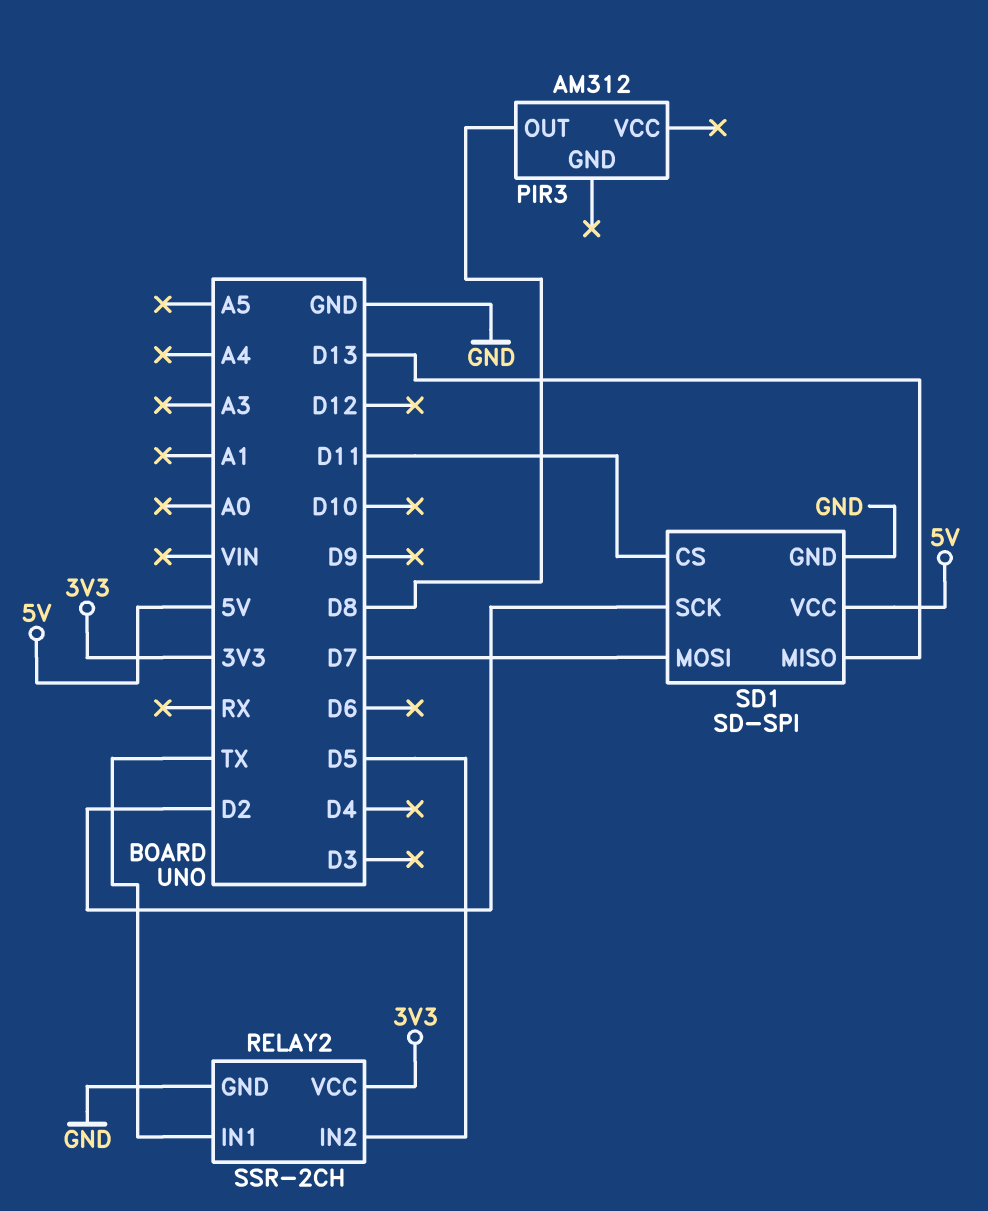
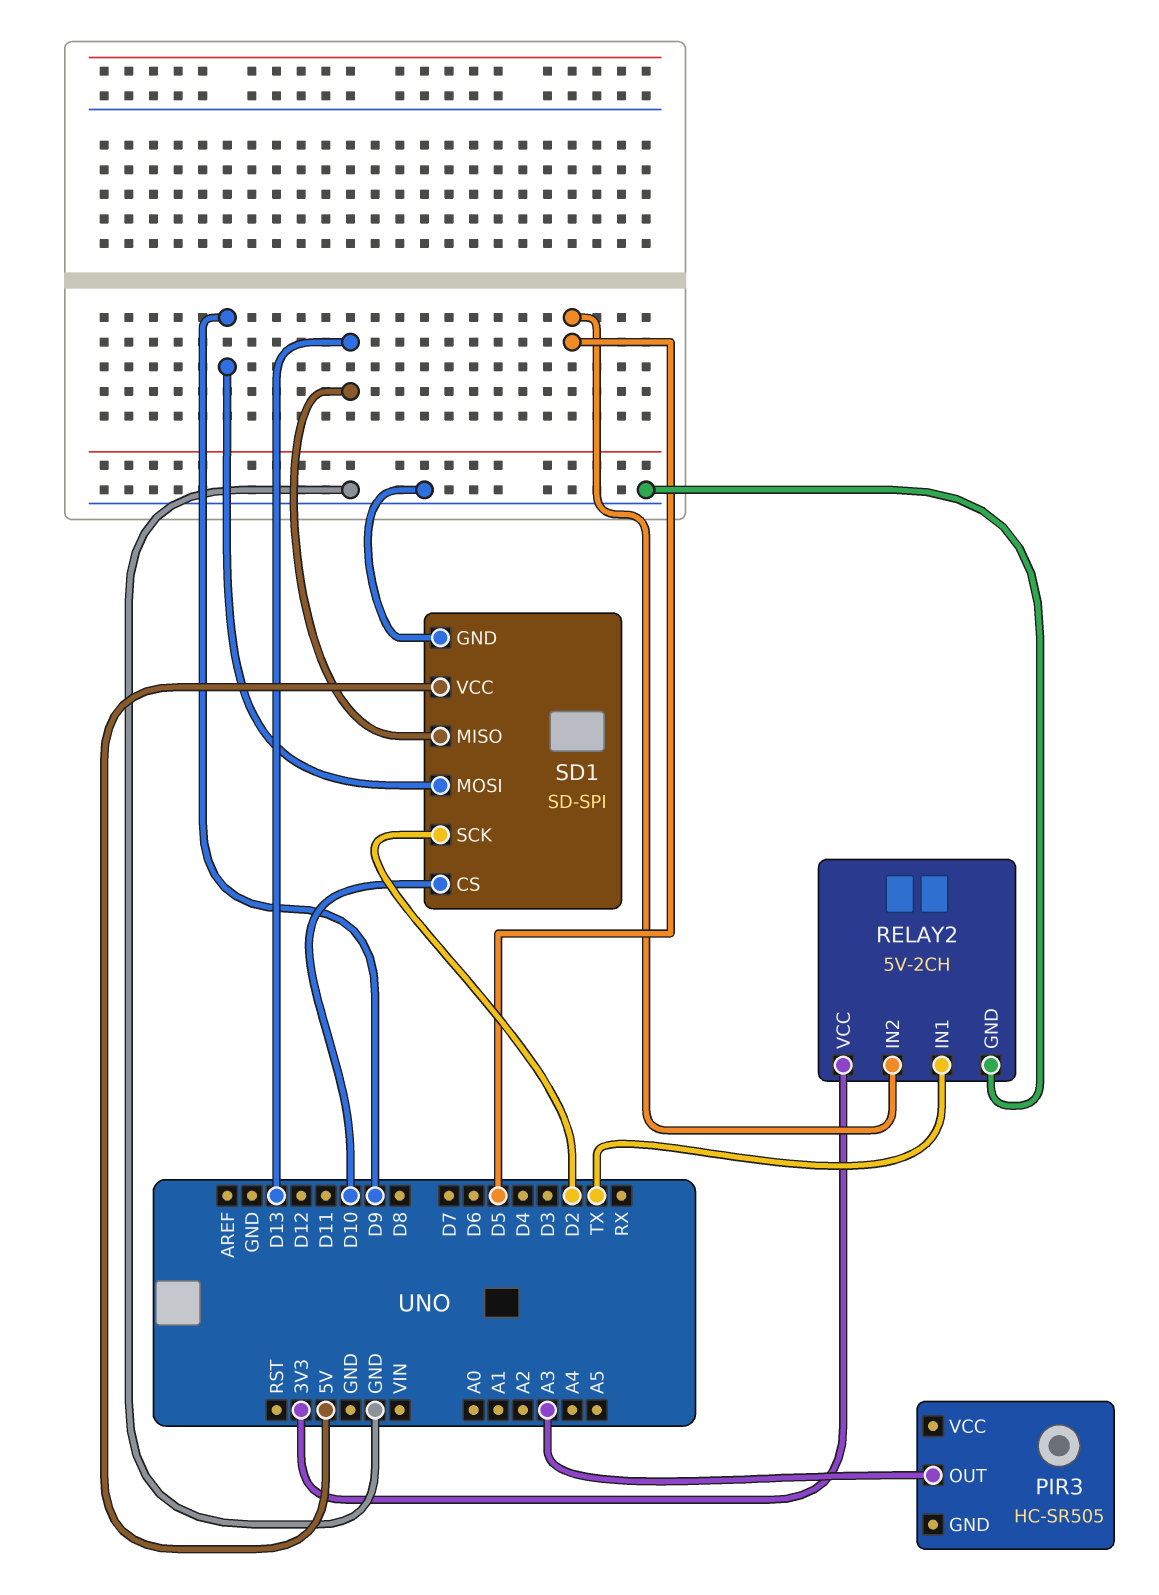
PIR3: AM312 -> HC-SR505
PIR3 pin OUT: D8 -> A3
RELAY2: SSR-2CH -> 5V-2CH
SD1 pin CS: D11 -> D10
SD1 pin MOSI: D7 -> D9

